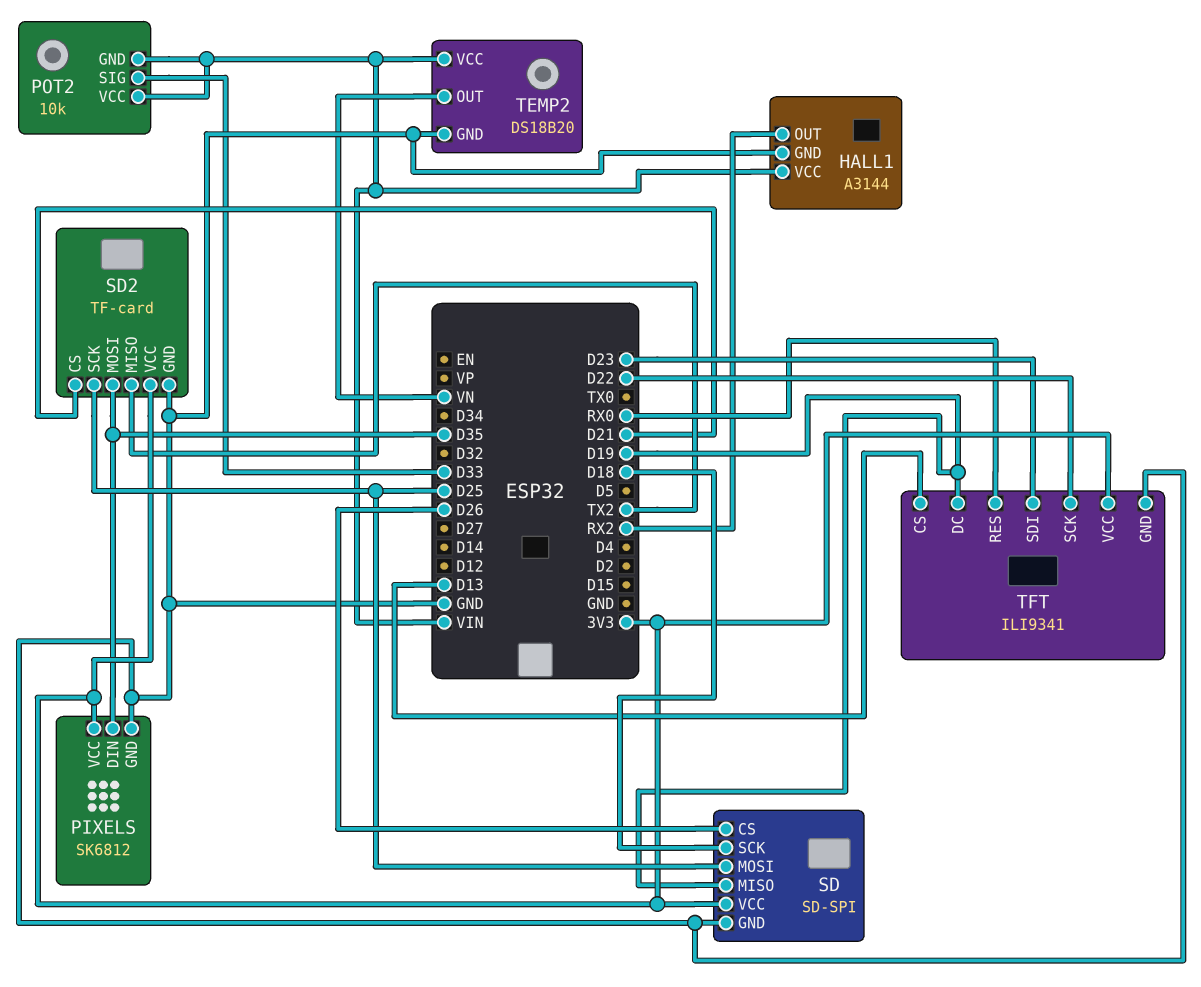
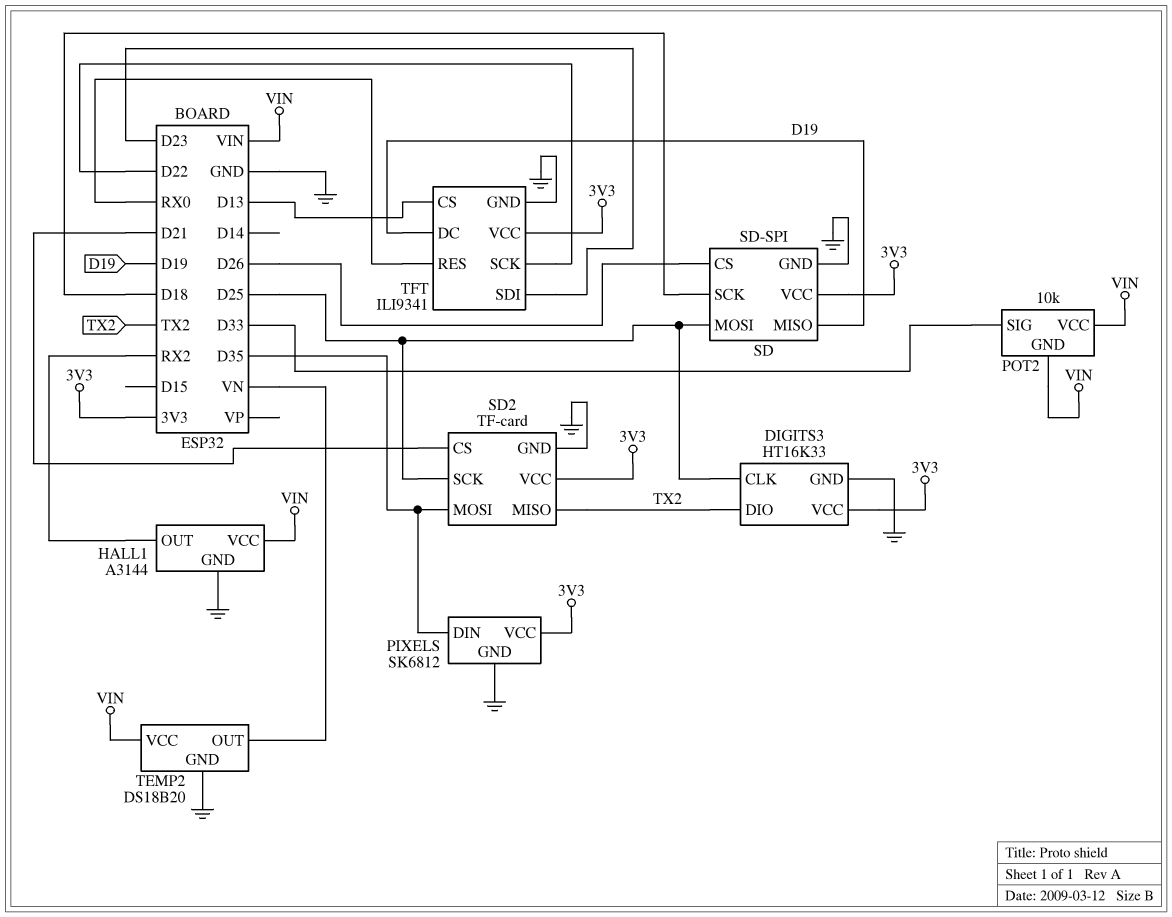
DIGITS3: none -> HT16K33
DIGITS3 pin CLK: none -> D25
DIGITS3 pin DIO: none -> TX2
DIGITS3 pin GND: none -> GND
DIGITS3 pin VCC: none -> 3V3

